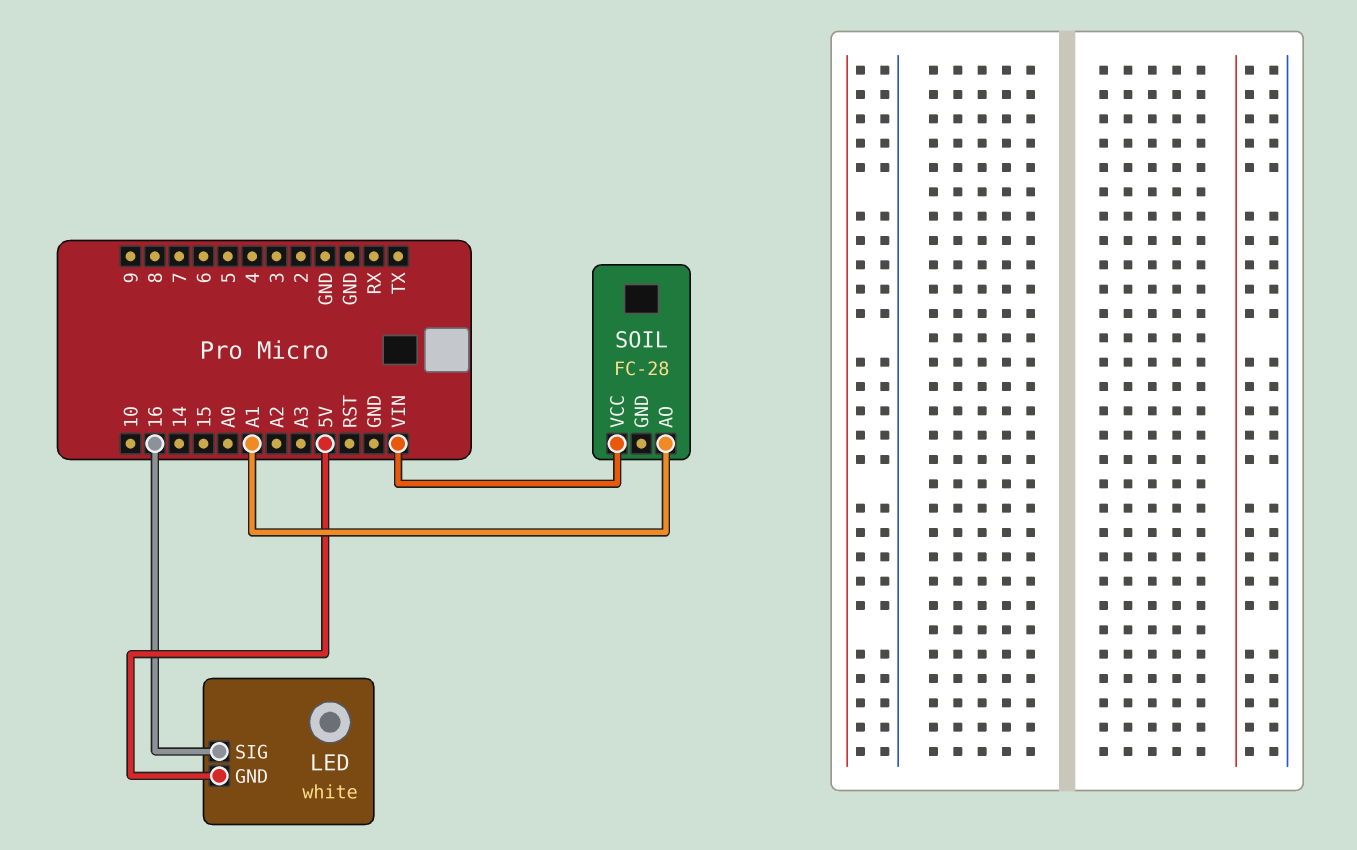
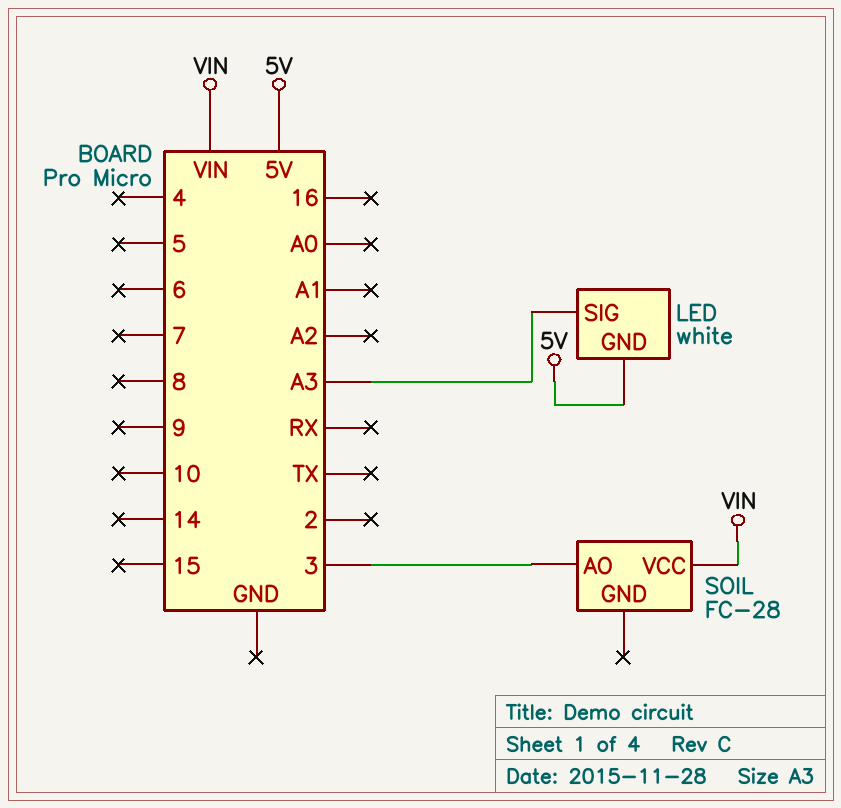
LED pin SIG: 16 -> A3
SOIL pin AO: A1 -> 3

